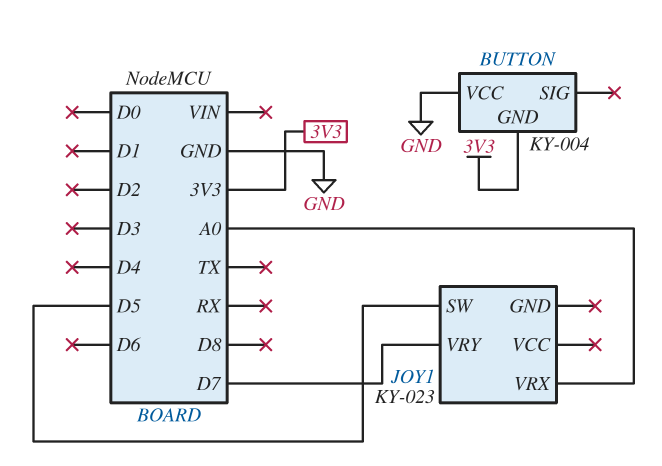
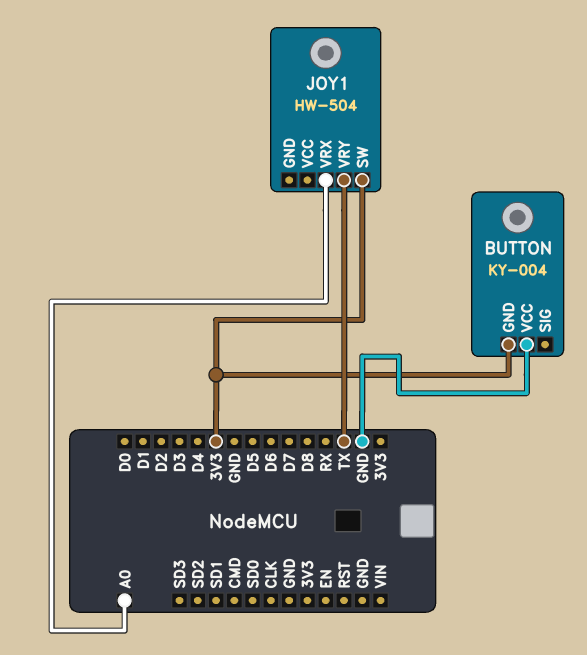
JOY1: KY-023 -> HW-504
JOY1 pin SW: D5 -> 3V3
JOY1 pin VRY: D7 -> TX

